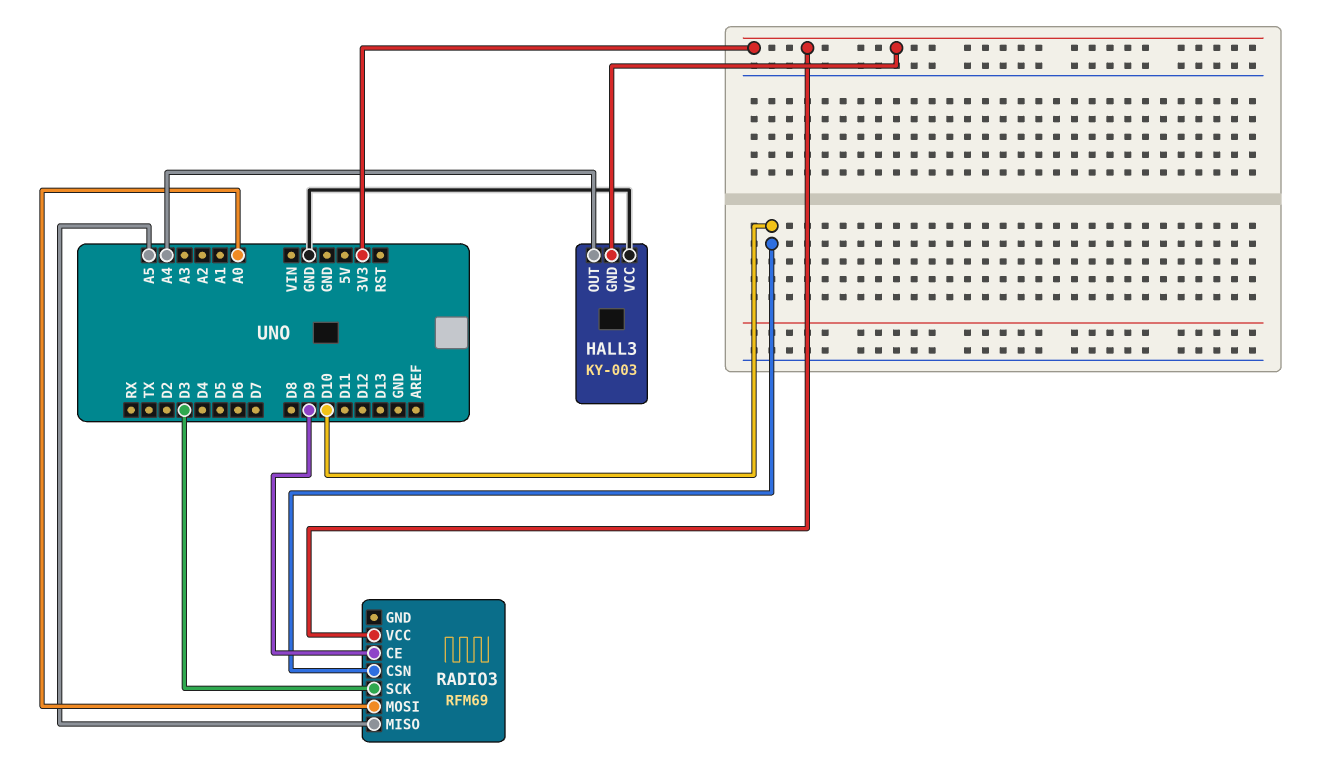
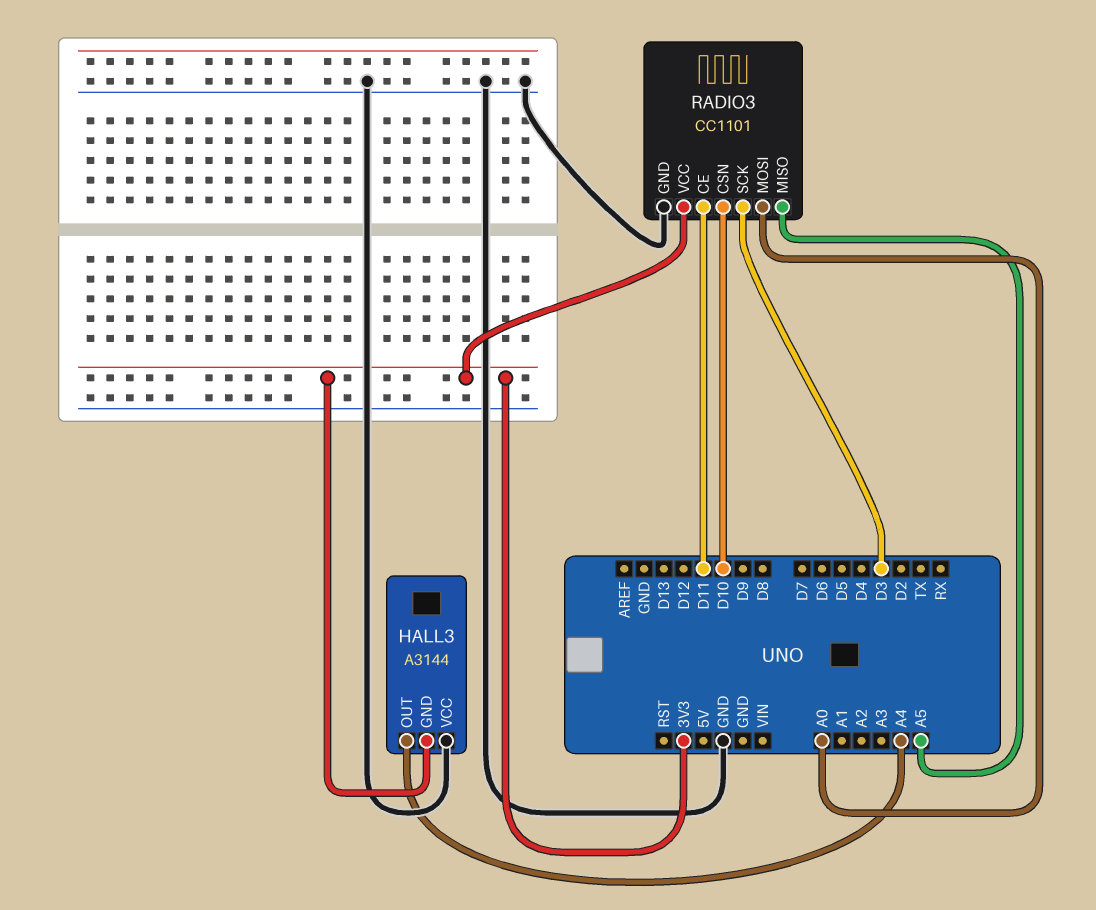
HALL3: KY-003 -> A3144
RADIO3: RFM69 -> CC1101
RADIO3 pin CE: D9 -> D11
RADIO3 pin GND: none -> GND

